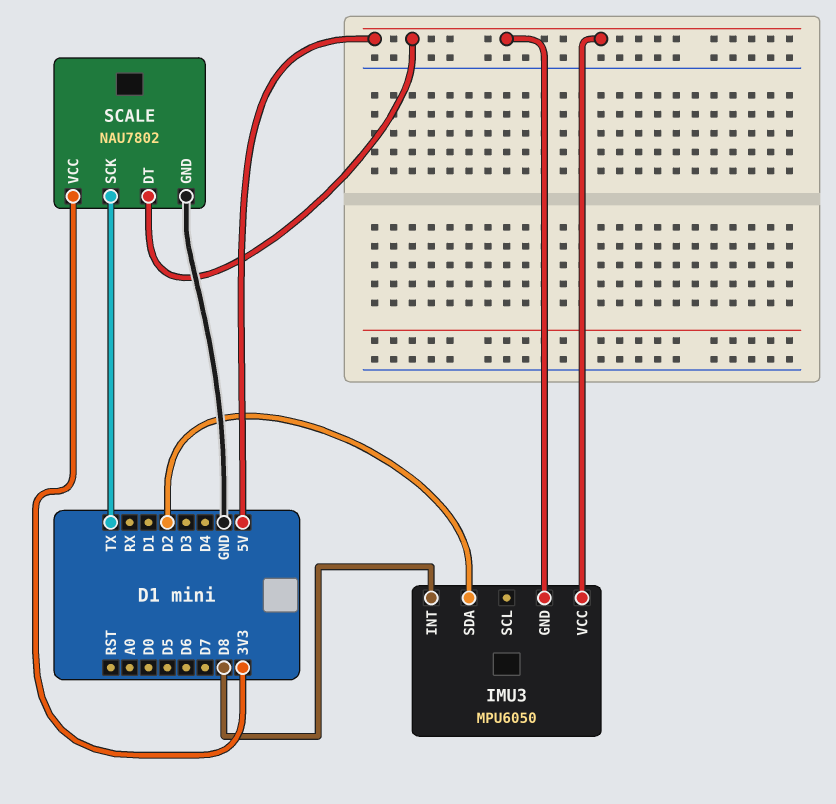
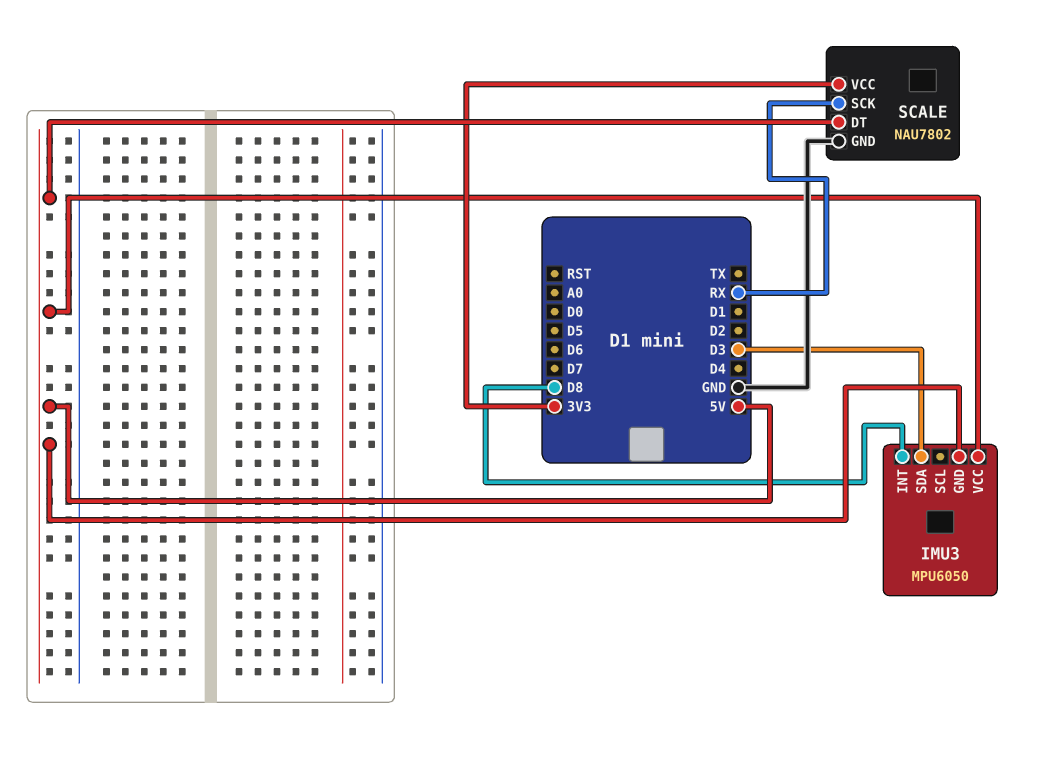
IMU3 pin SDA: D2 -> D3
SCALE pin SCK: TX -> RX

